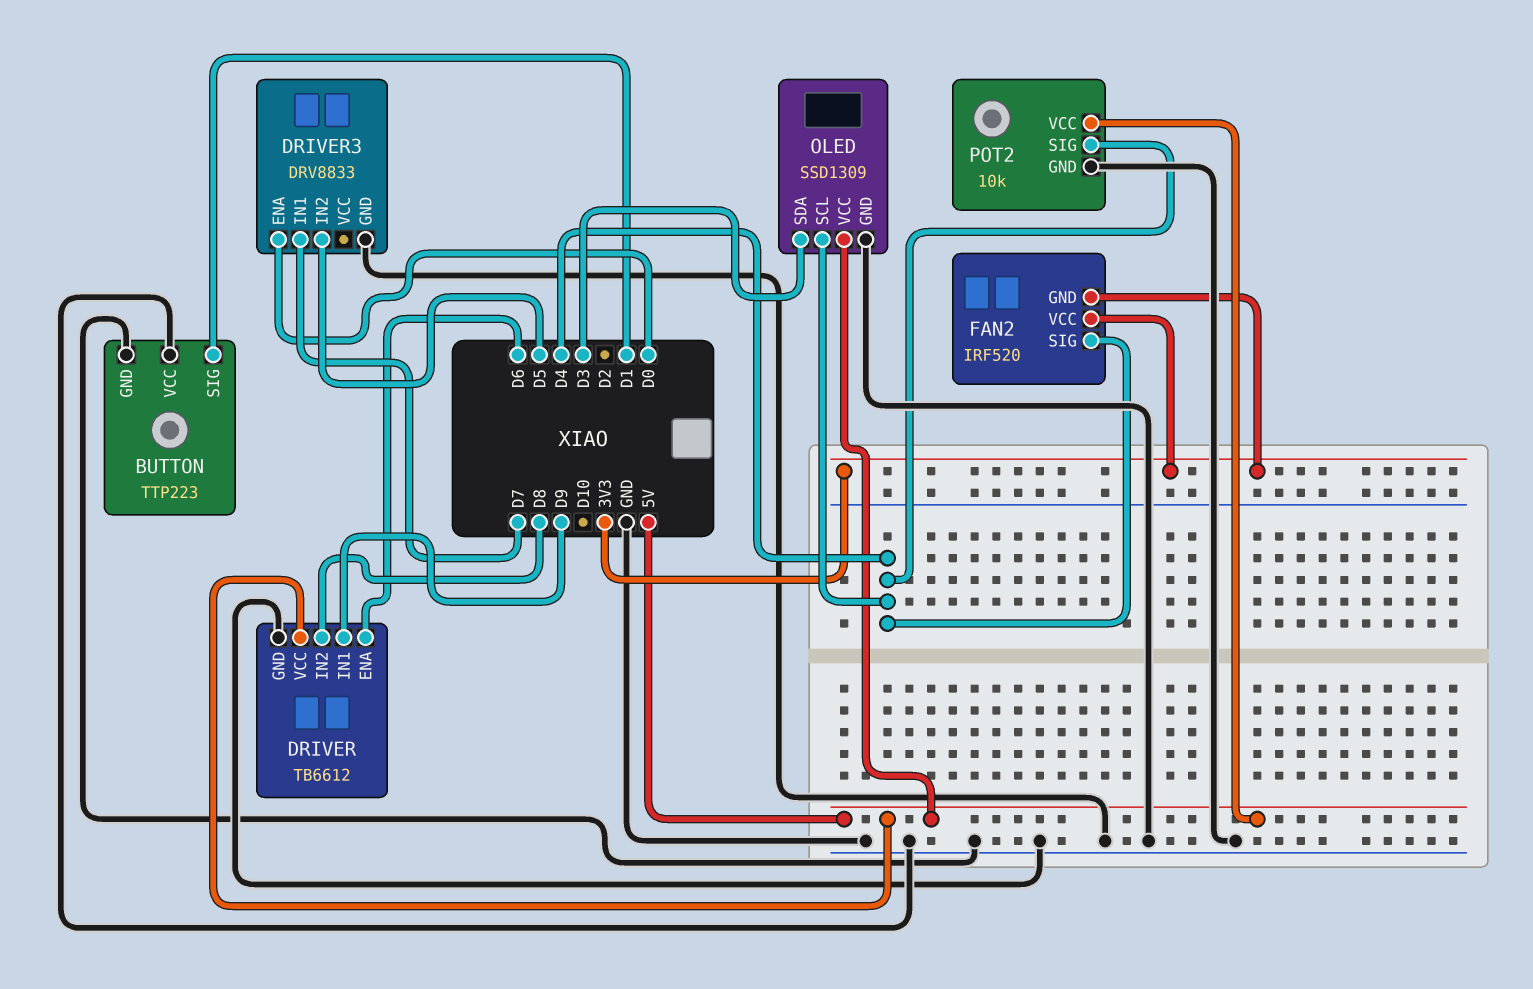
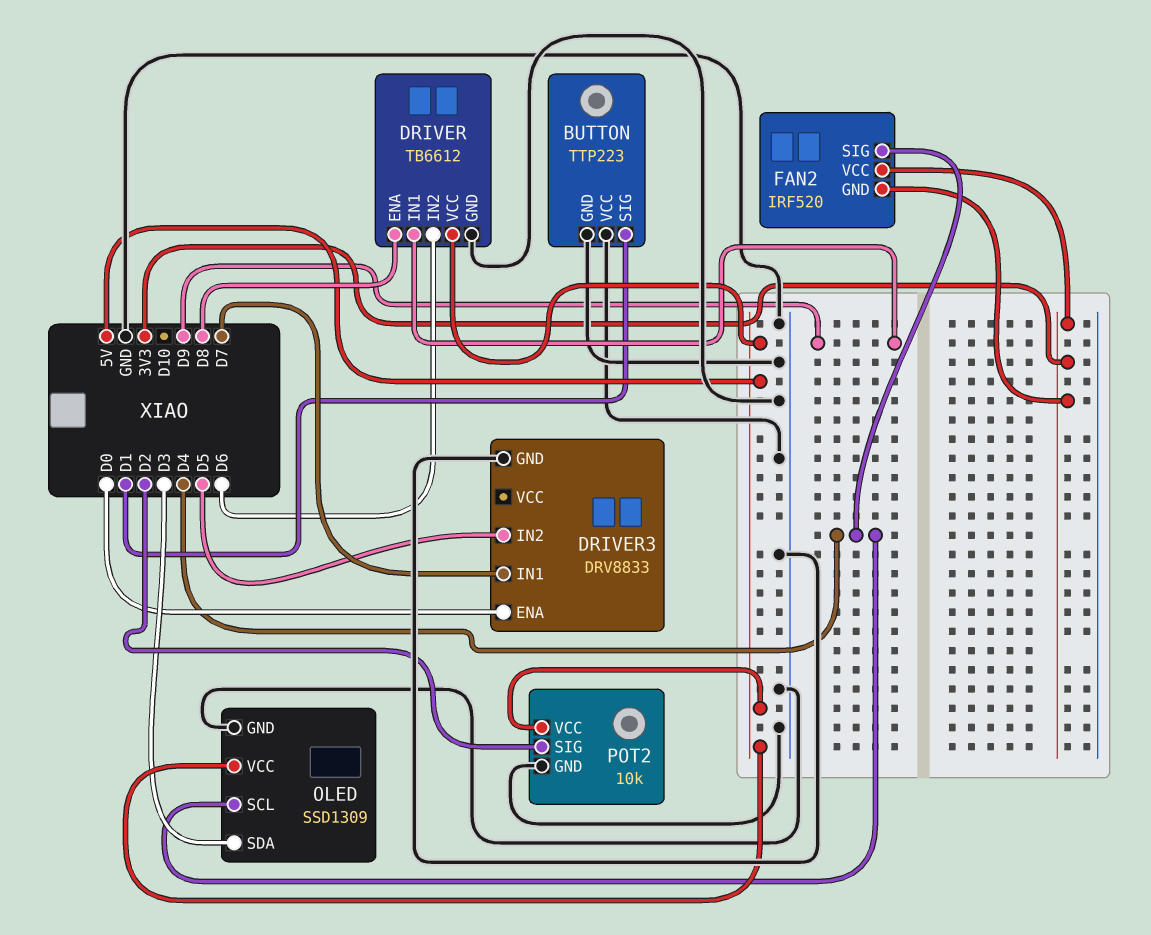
DRIVER pin ENA: D6 -> D8
DRIVER pin IN2: D8 -> D6
POT2 pin SIG: D4 -> D2

